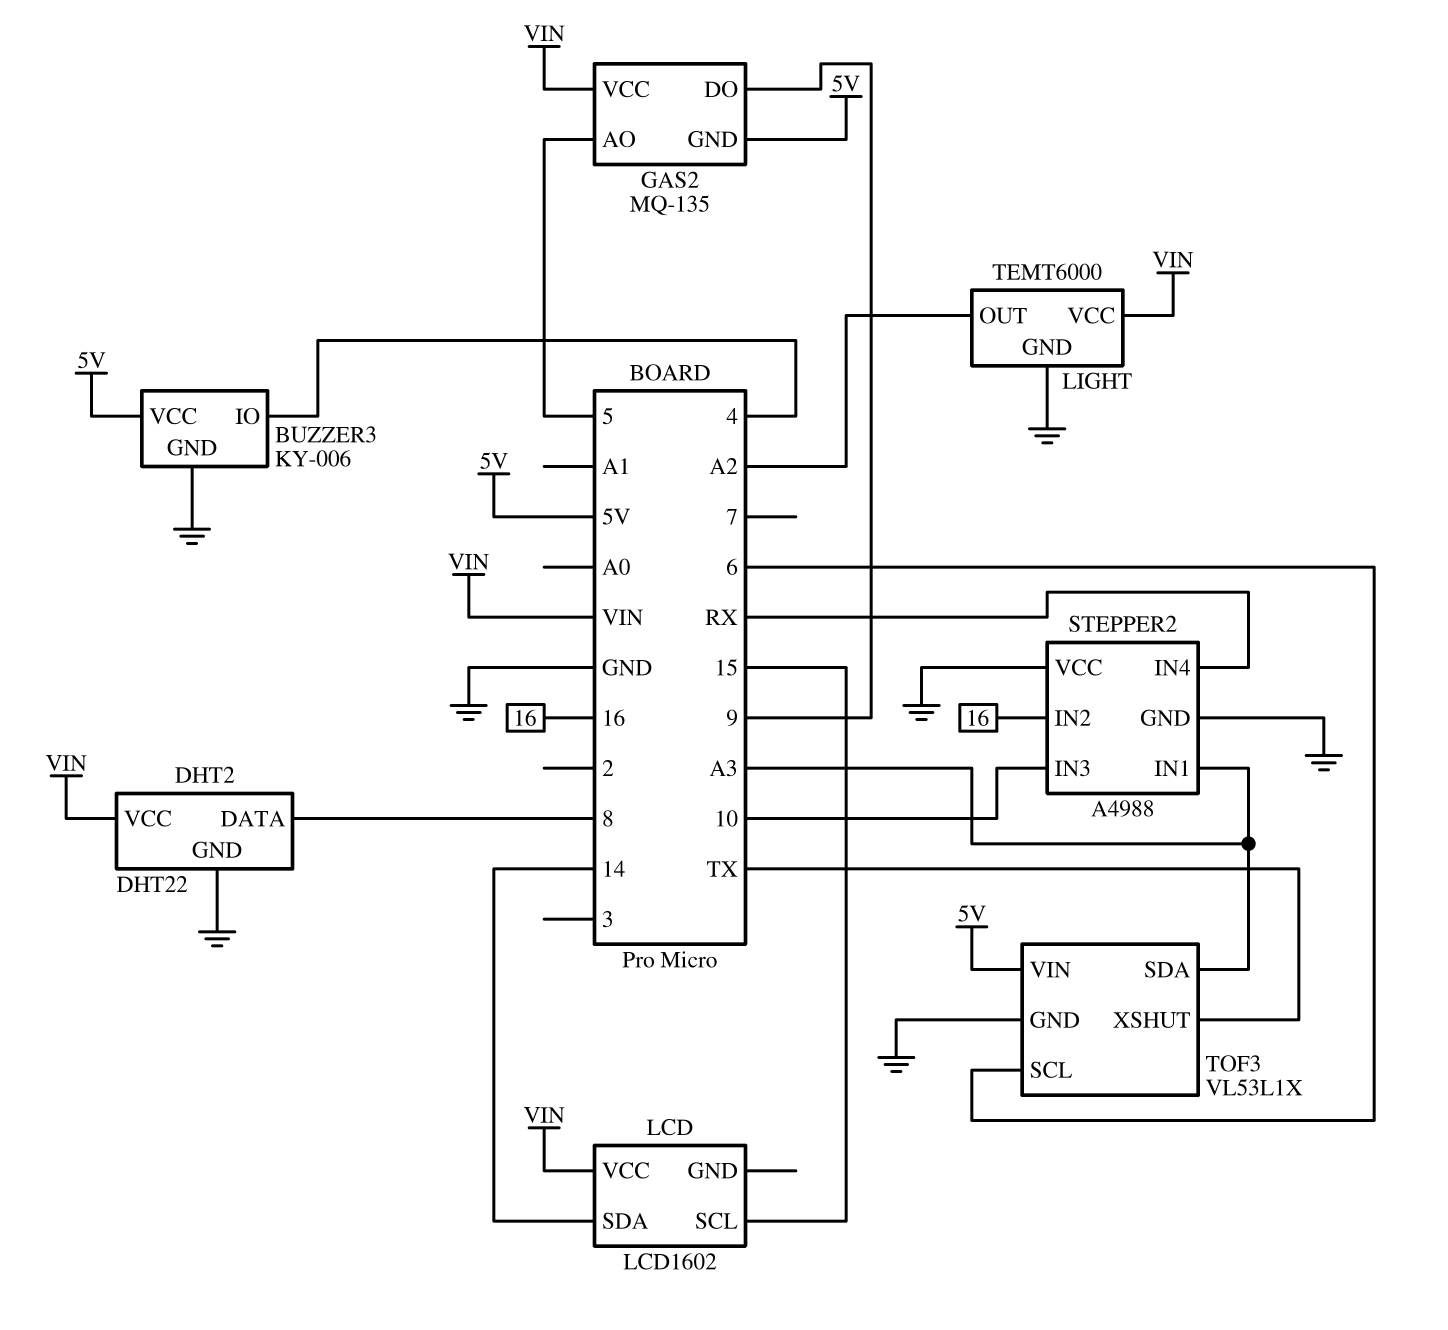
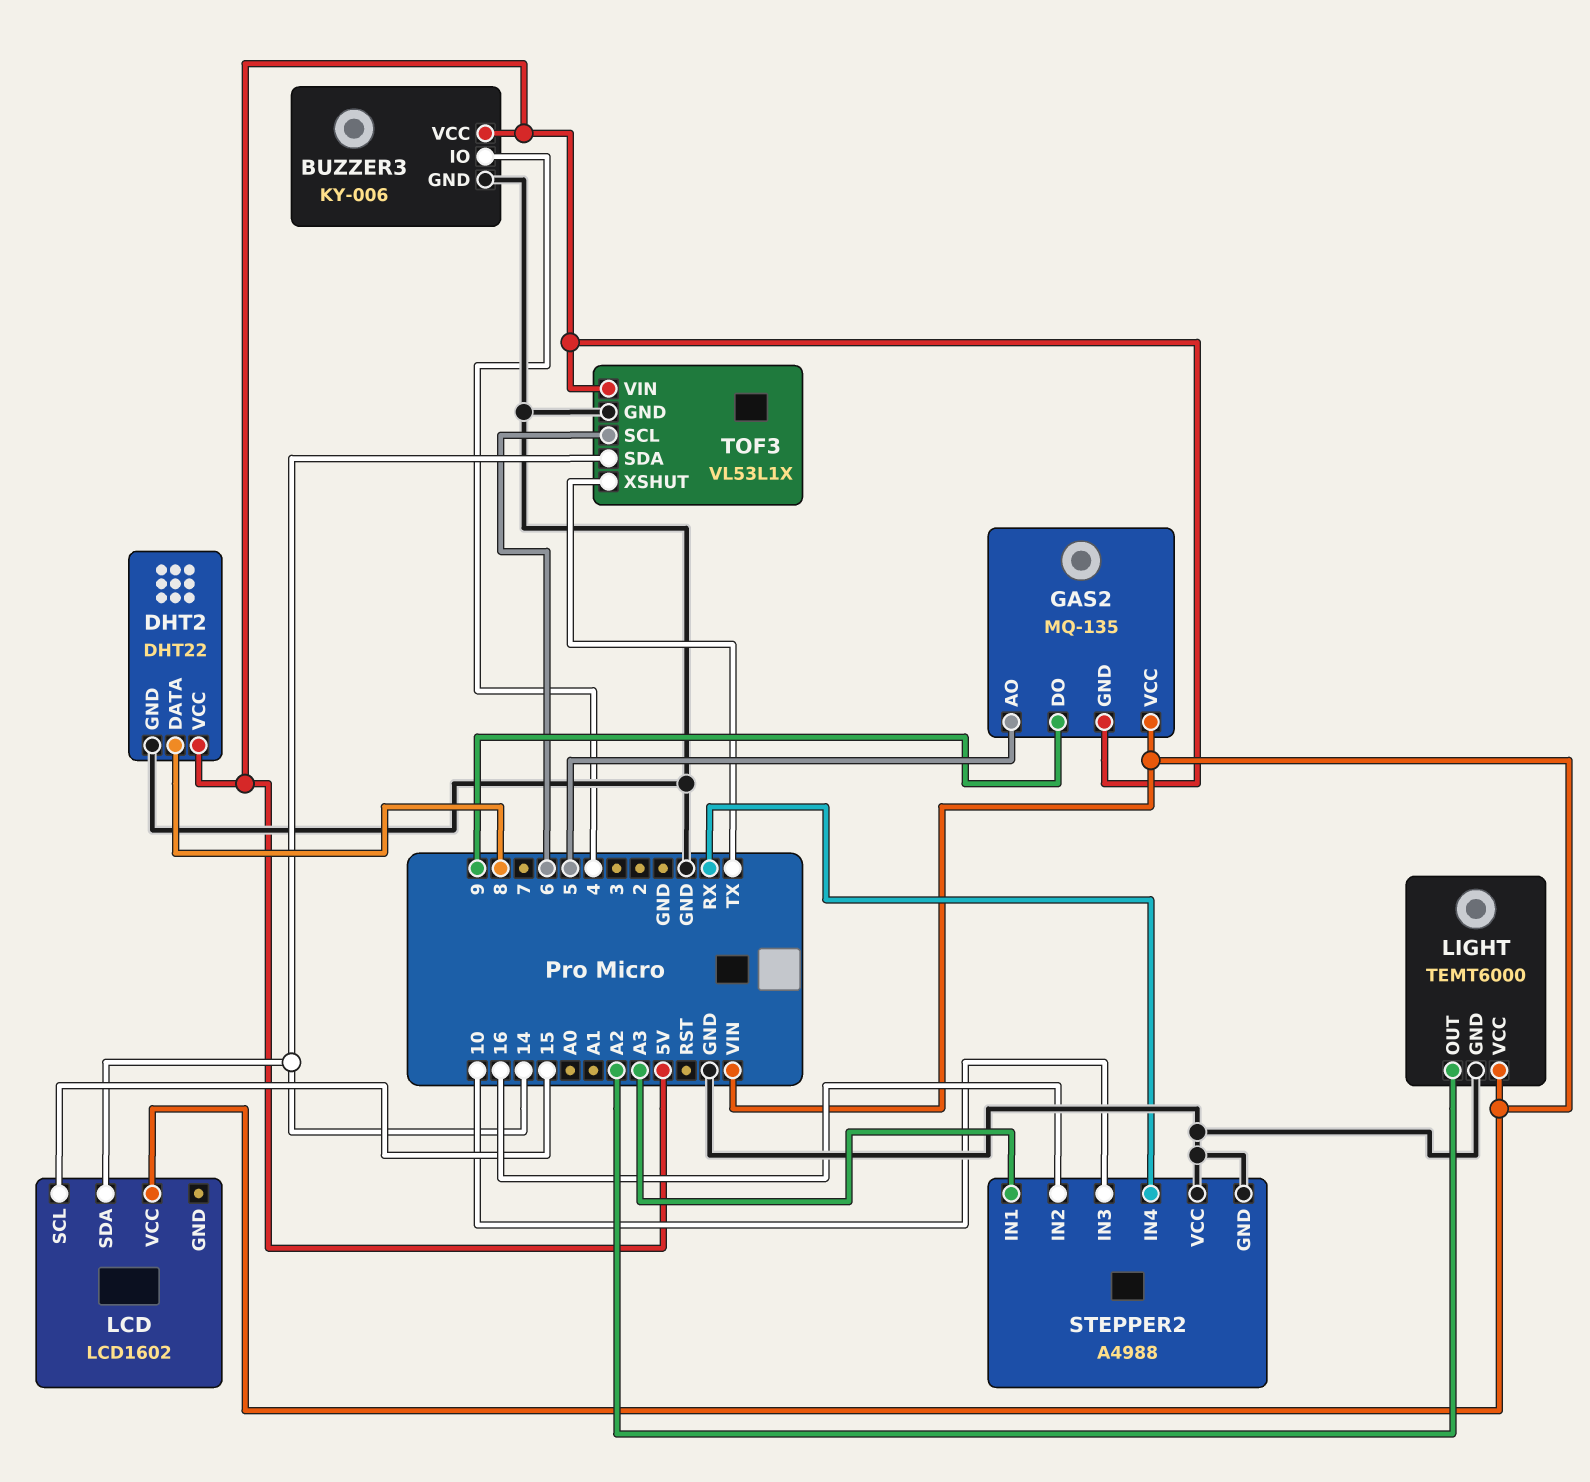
DHT2 pin VCC: VIN -> 5V
TOF3 pin SDA: A3 -> 14

